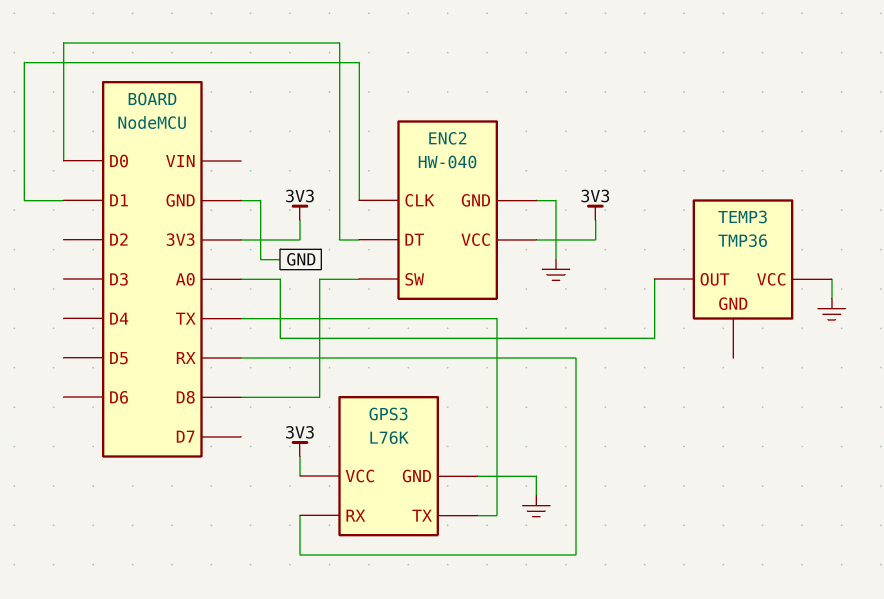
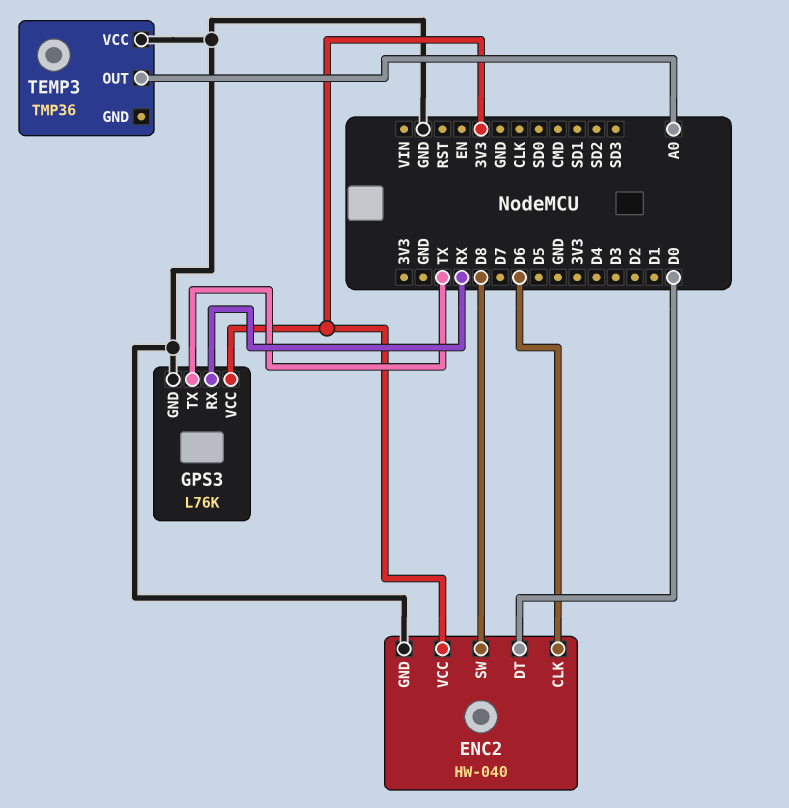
ENC2 pin CLK: D1 -> D6

